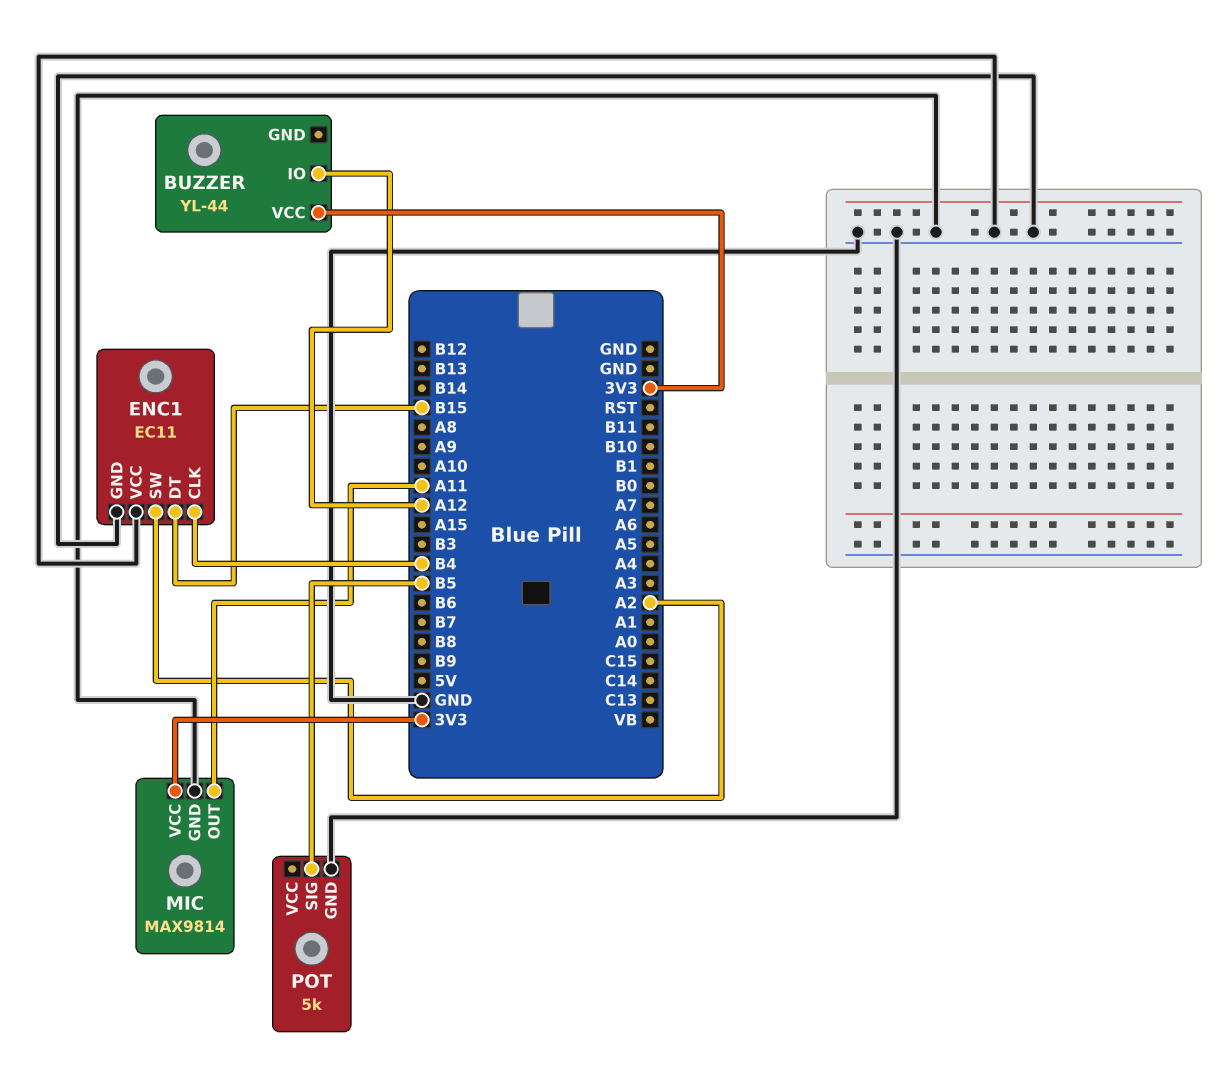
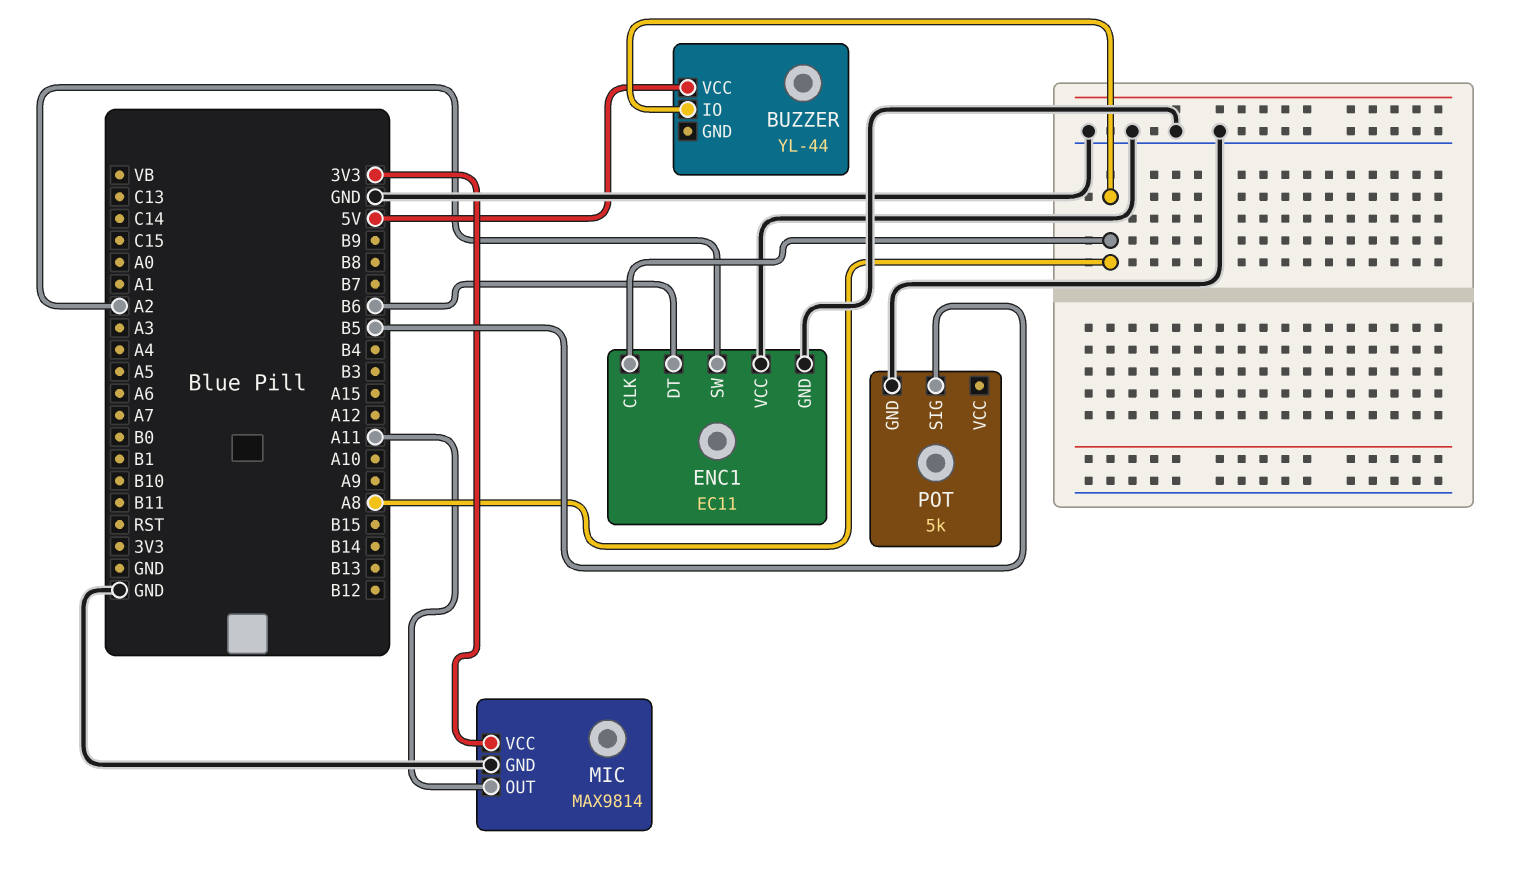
BUZZER pin IO: A12 -> A8
BUZZER pin VCC: 3V3 -> 5V
ENC1 pin CLK: B4 -> A8
ENC1 pin DT: B15 -> B6

